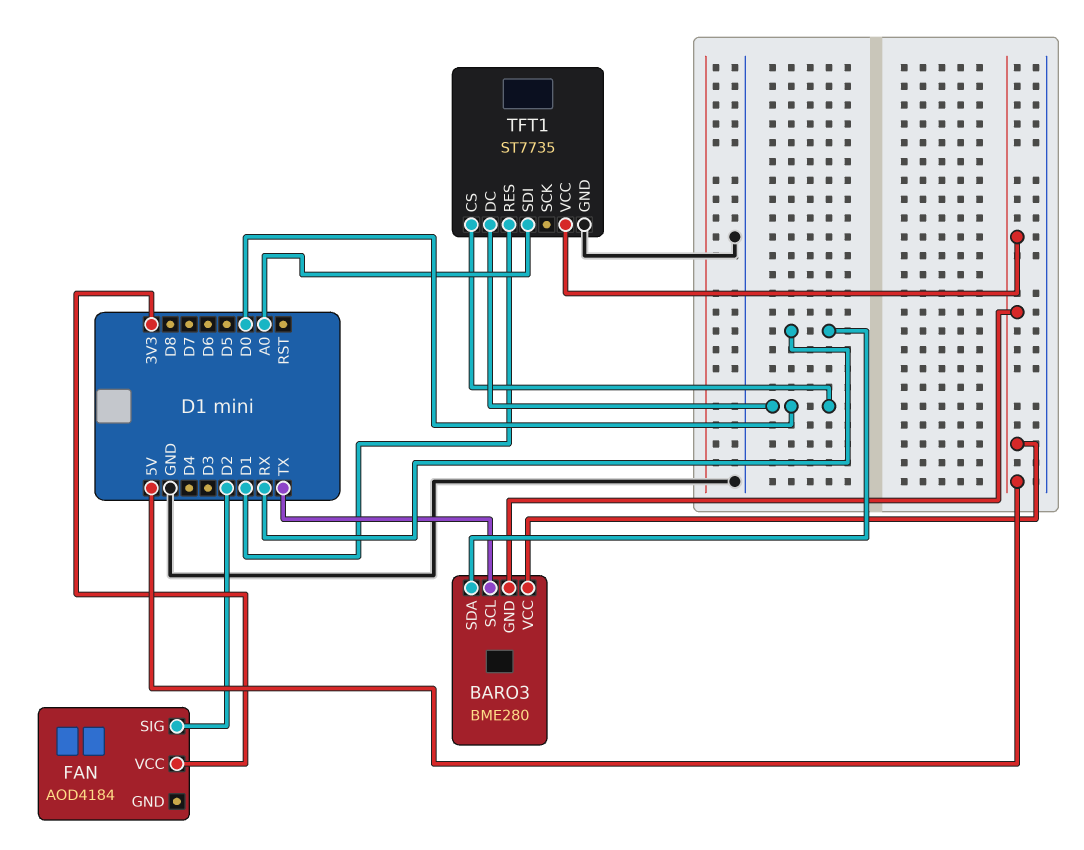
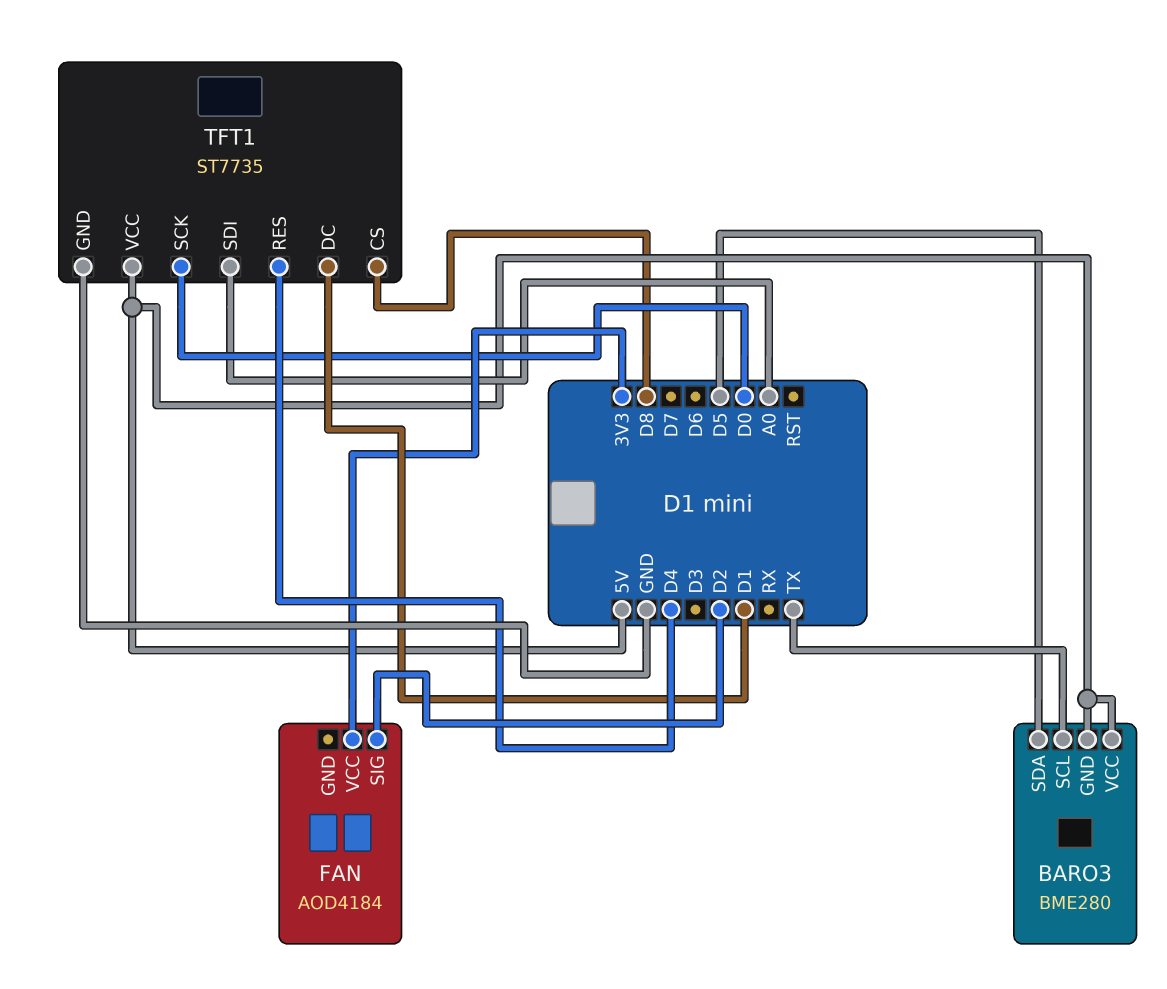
BARO3 pin SDA: RX -> D5
TFT1 pin CS: D0 -> D8
TFT1 pin DC: D0 -> D1
TFT1 pin RES: D1 -> D4
TFT1 pin SCK: none -> D0

